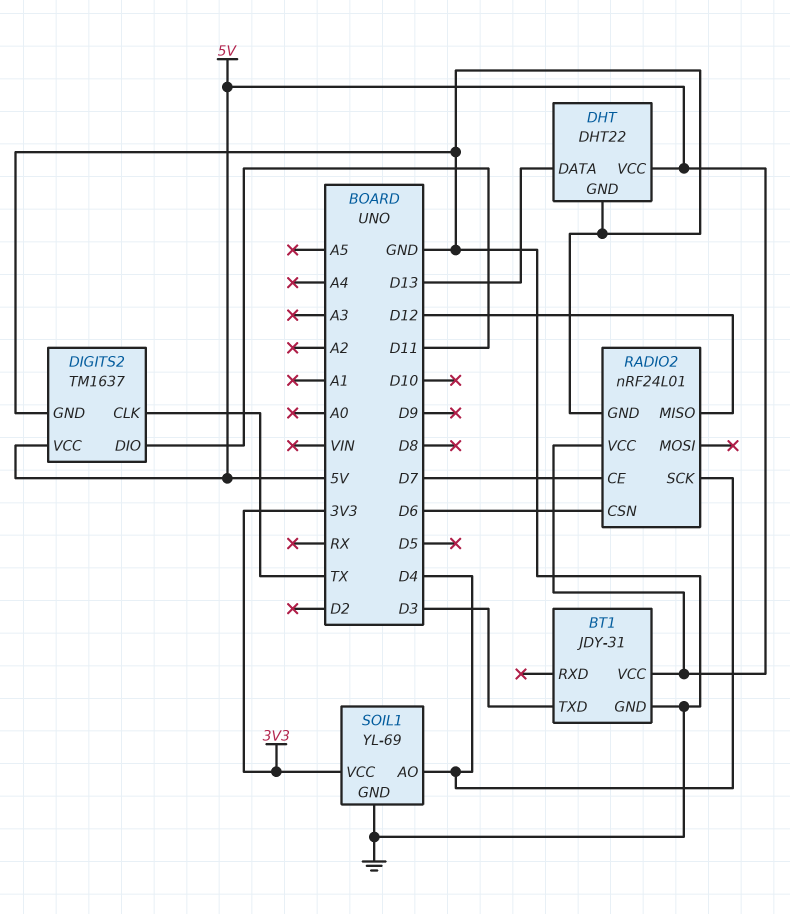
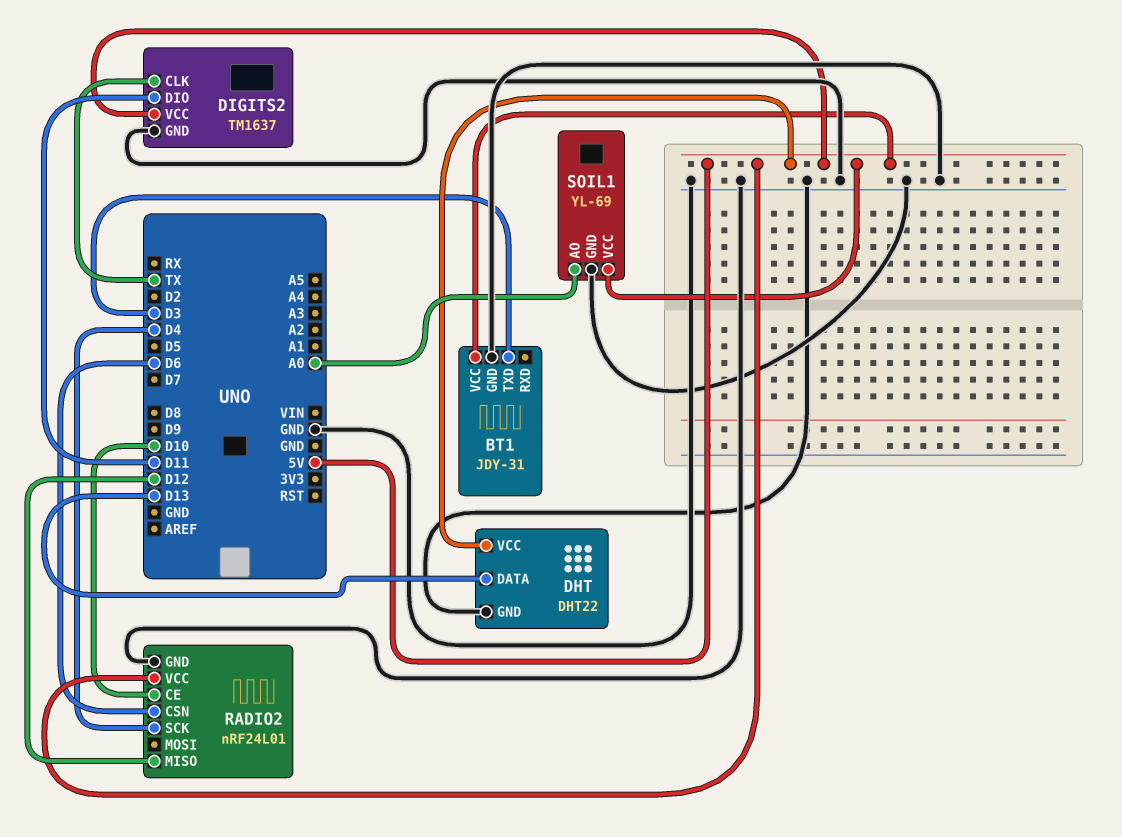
RADIO2 pin CE: D7 -> D10
SOIL1 pin AO: D4 -> A0
SOIL1 pin VCC: 3V3 -> 5V

